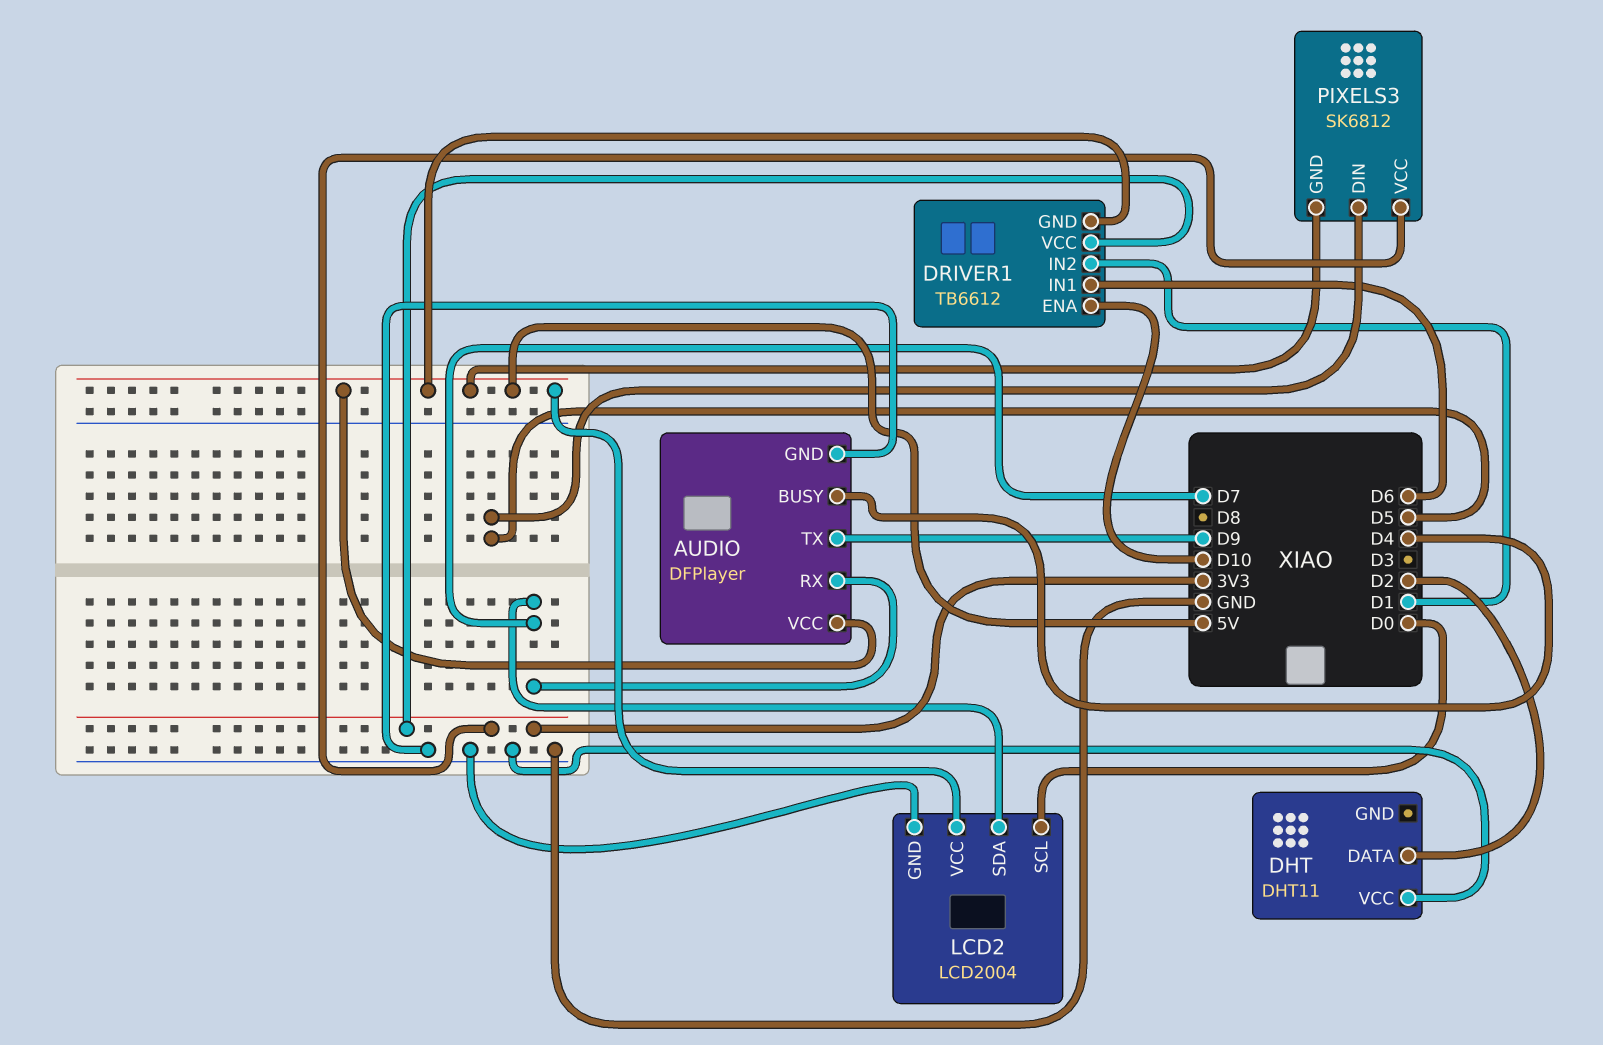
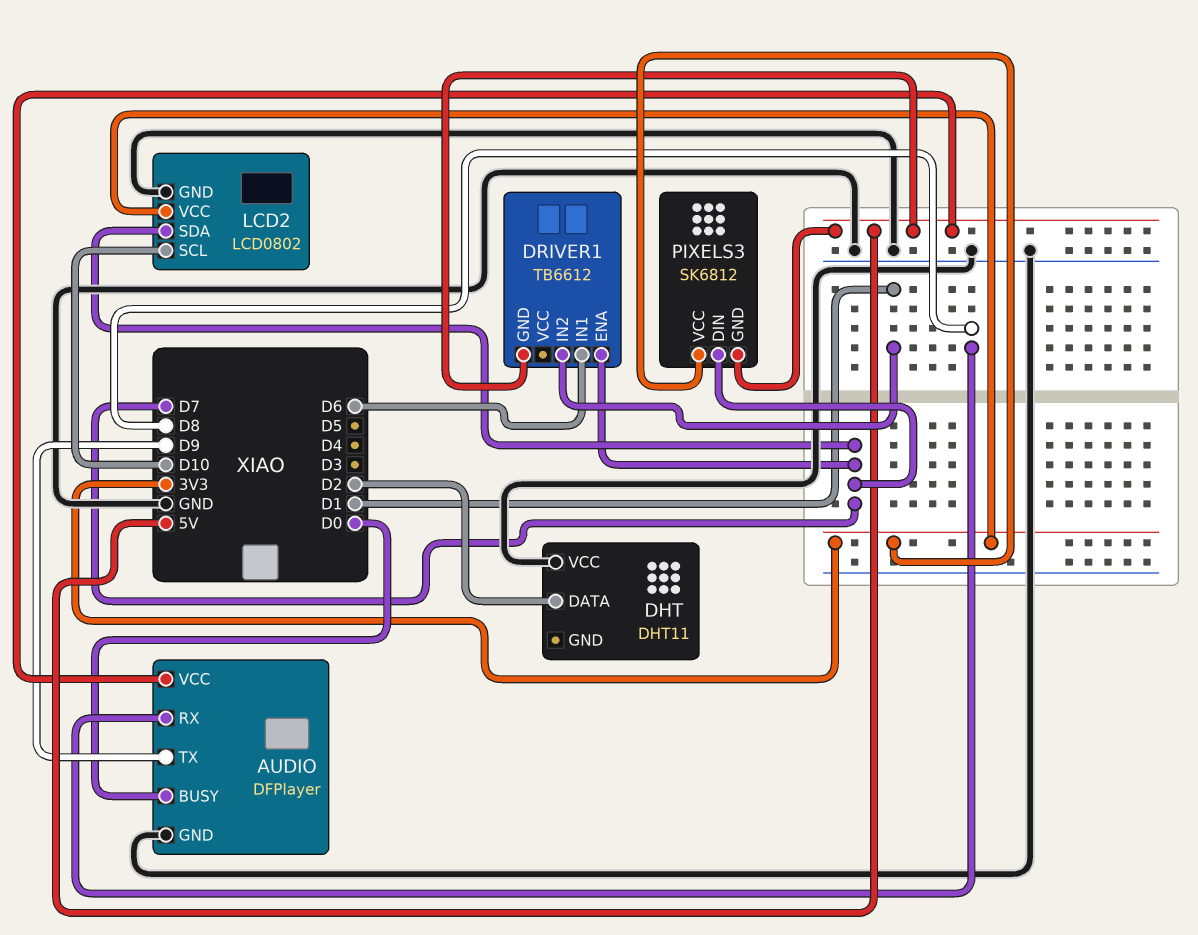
AUDIO pin BUSY: D4 -> D0
AUDIO pin RX: D7 -> D8
DRIVER1 pin ENA: D10 -> D7
DRIVER1 pin VCC: 3V3 -> none
LCD2: LCD2004 -> LCD0802
LCD2 pin SCL: D0 -> D10
LCD2 pin VCC: 5V -> 3V3
PIXELS3 pin DIN: D5 -> D7

